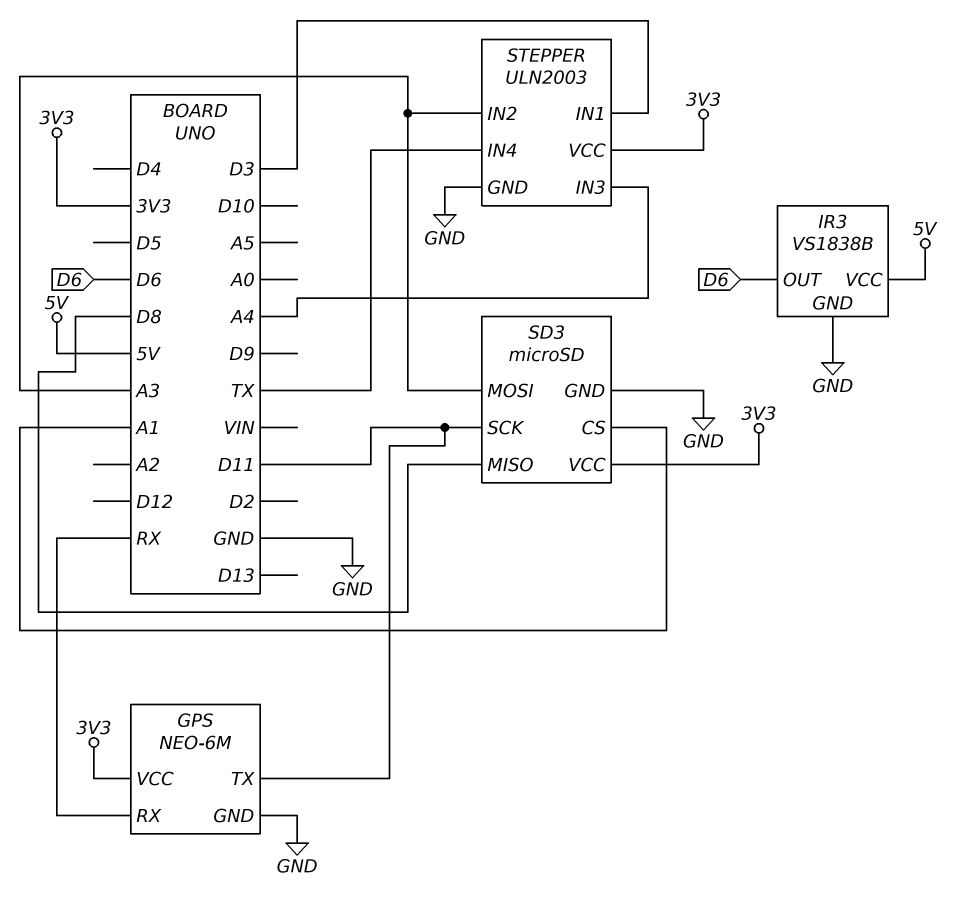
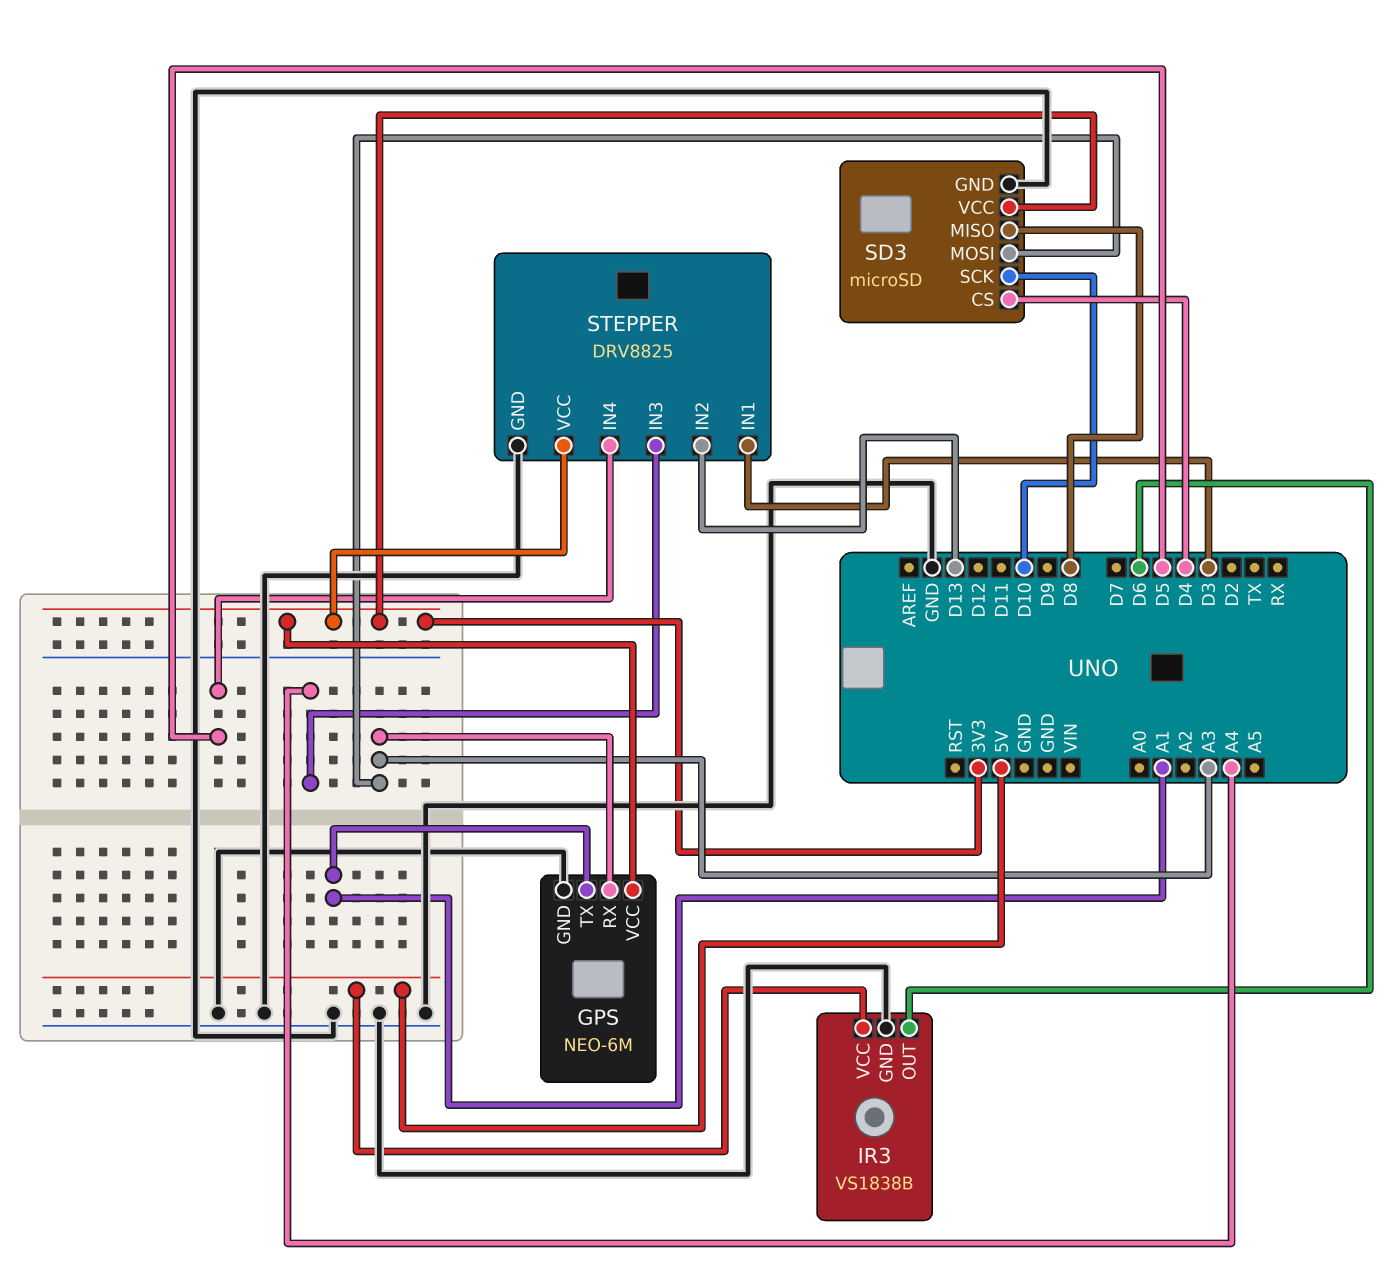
GPS pin RX: RX -> A3
GPS pin TX: D11 -> A1
SD3 pin CS: A1 -> D4
SD3 pin SCK: D11 -> D10
STEPPER: ULN2003 -> DRV8825
STEPPER pin IN2: A3 -> D13
STEPPER pin IN4: TX -> D5

